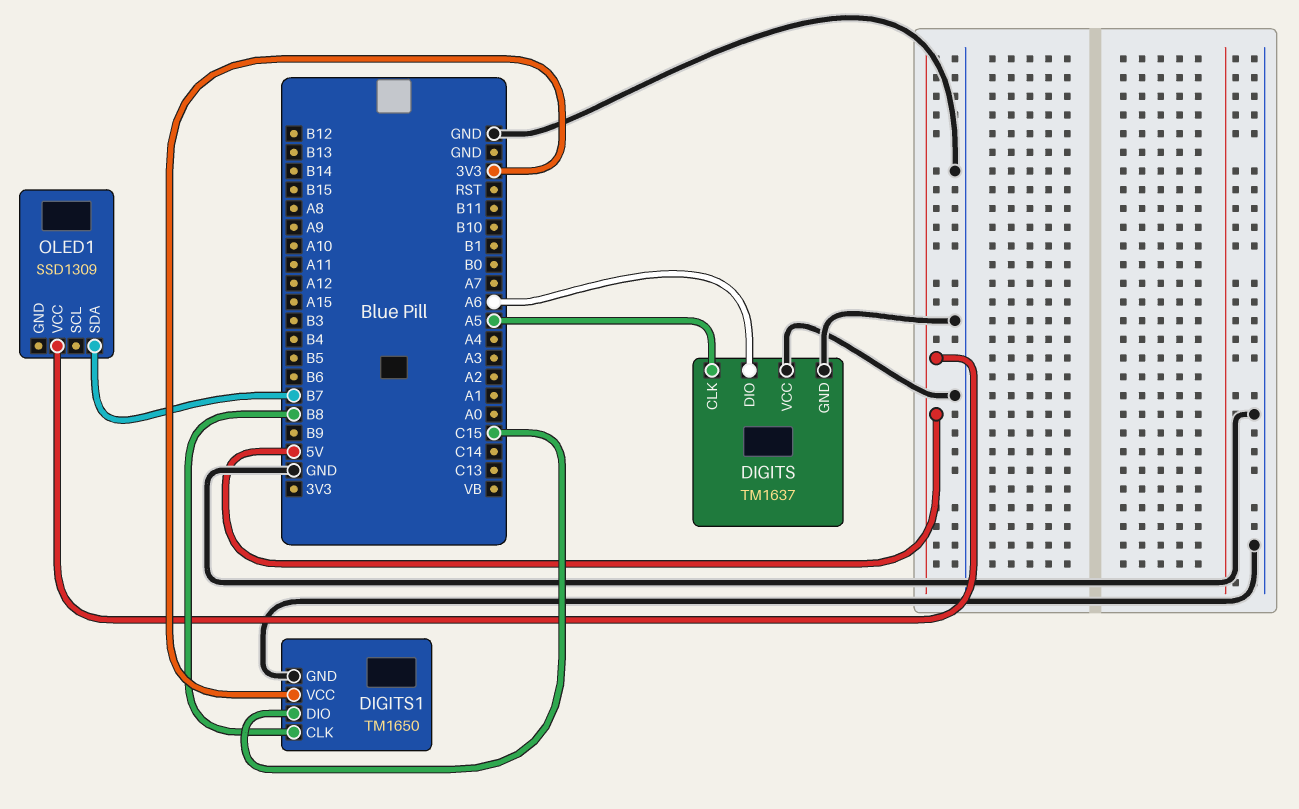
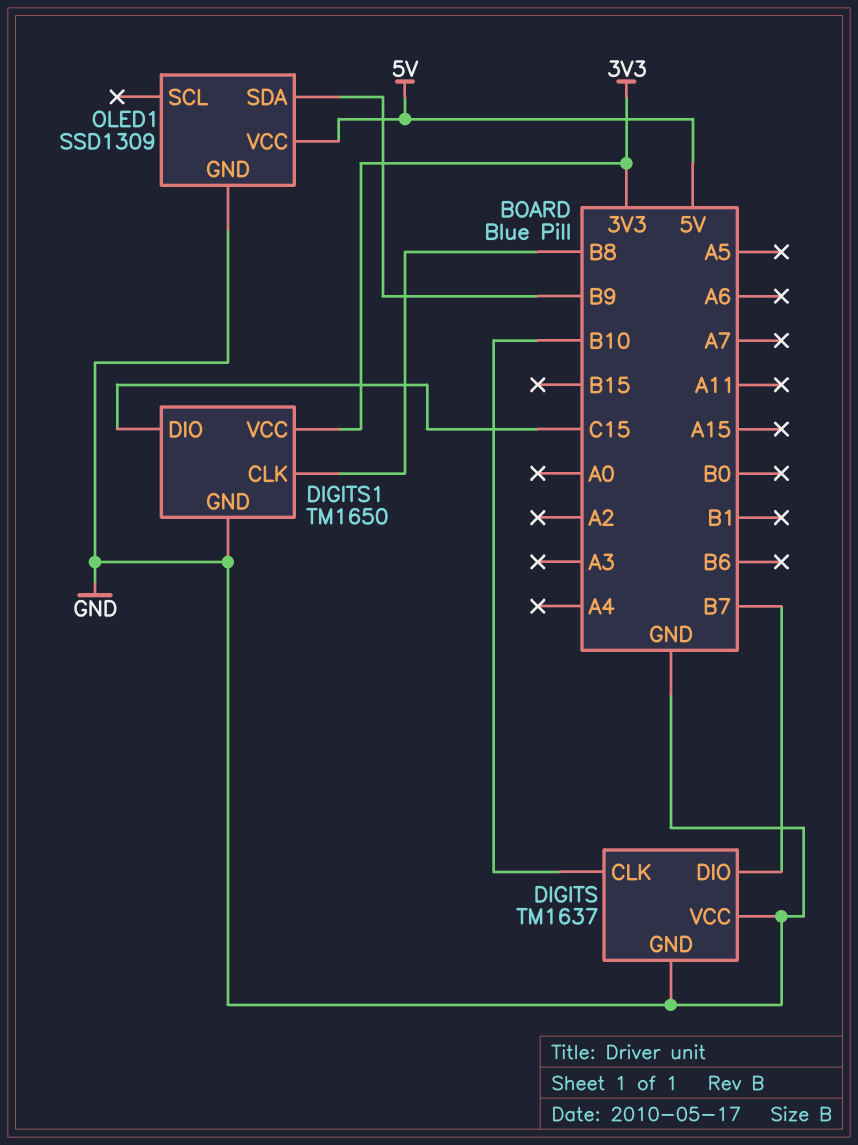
DIGITS pin CLK: A5 -> B10
DIGITS pin DIO: A6 -> B7
OLED1 pin GND: none -> GND
OLED1 pin SDA: B7 -> B9

